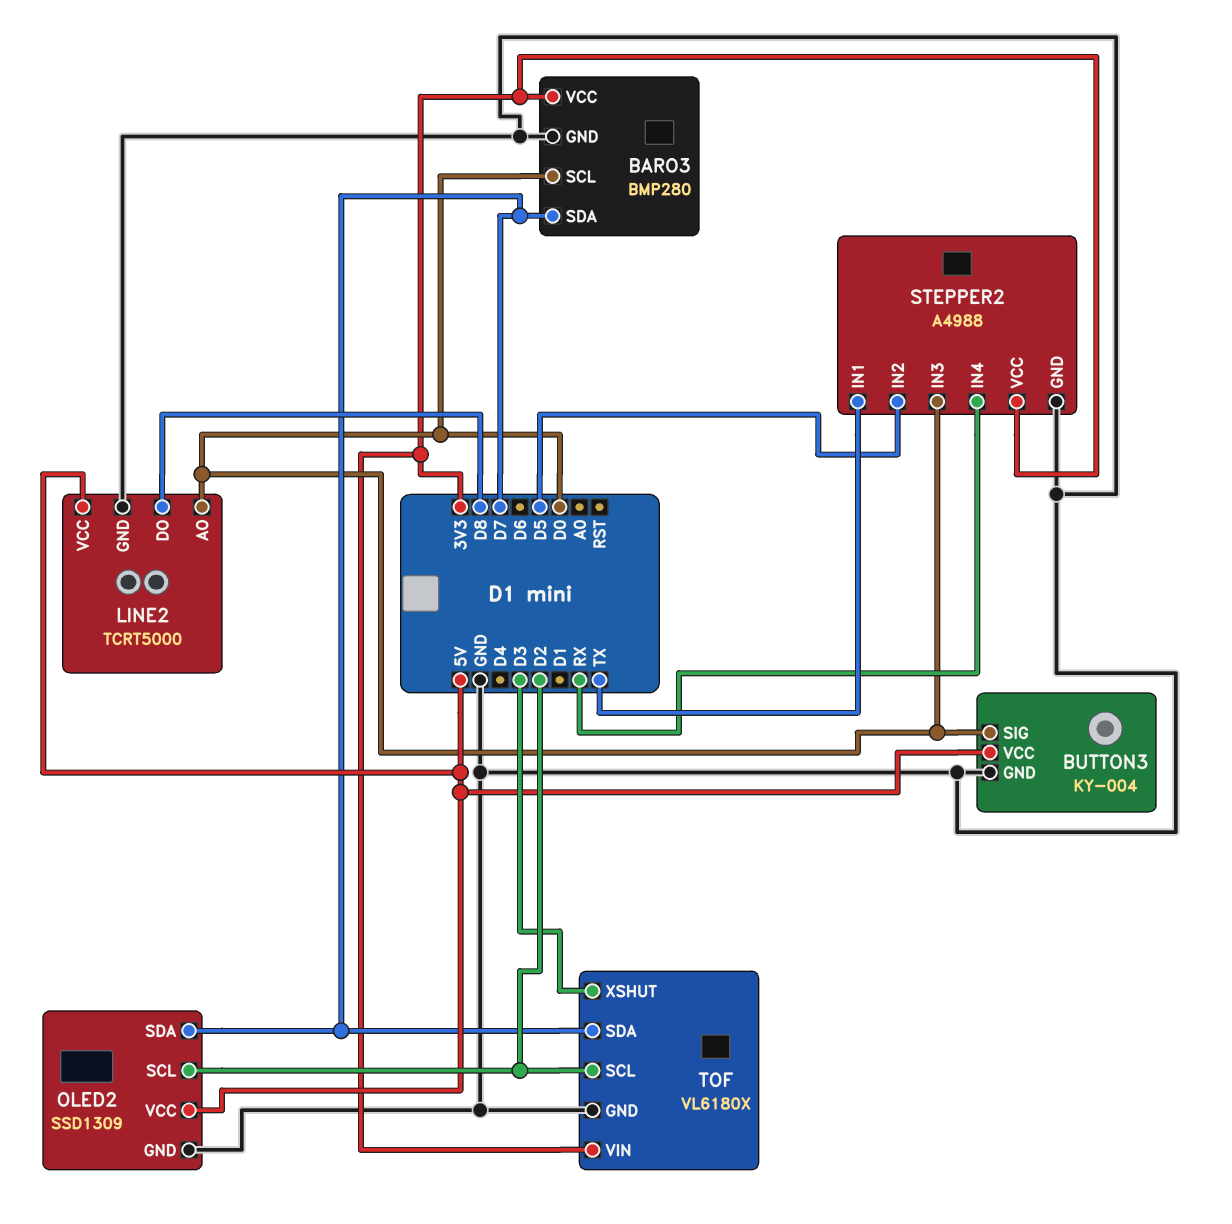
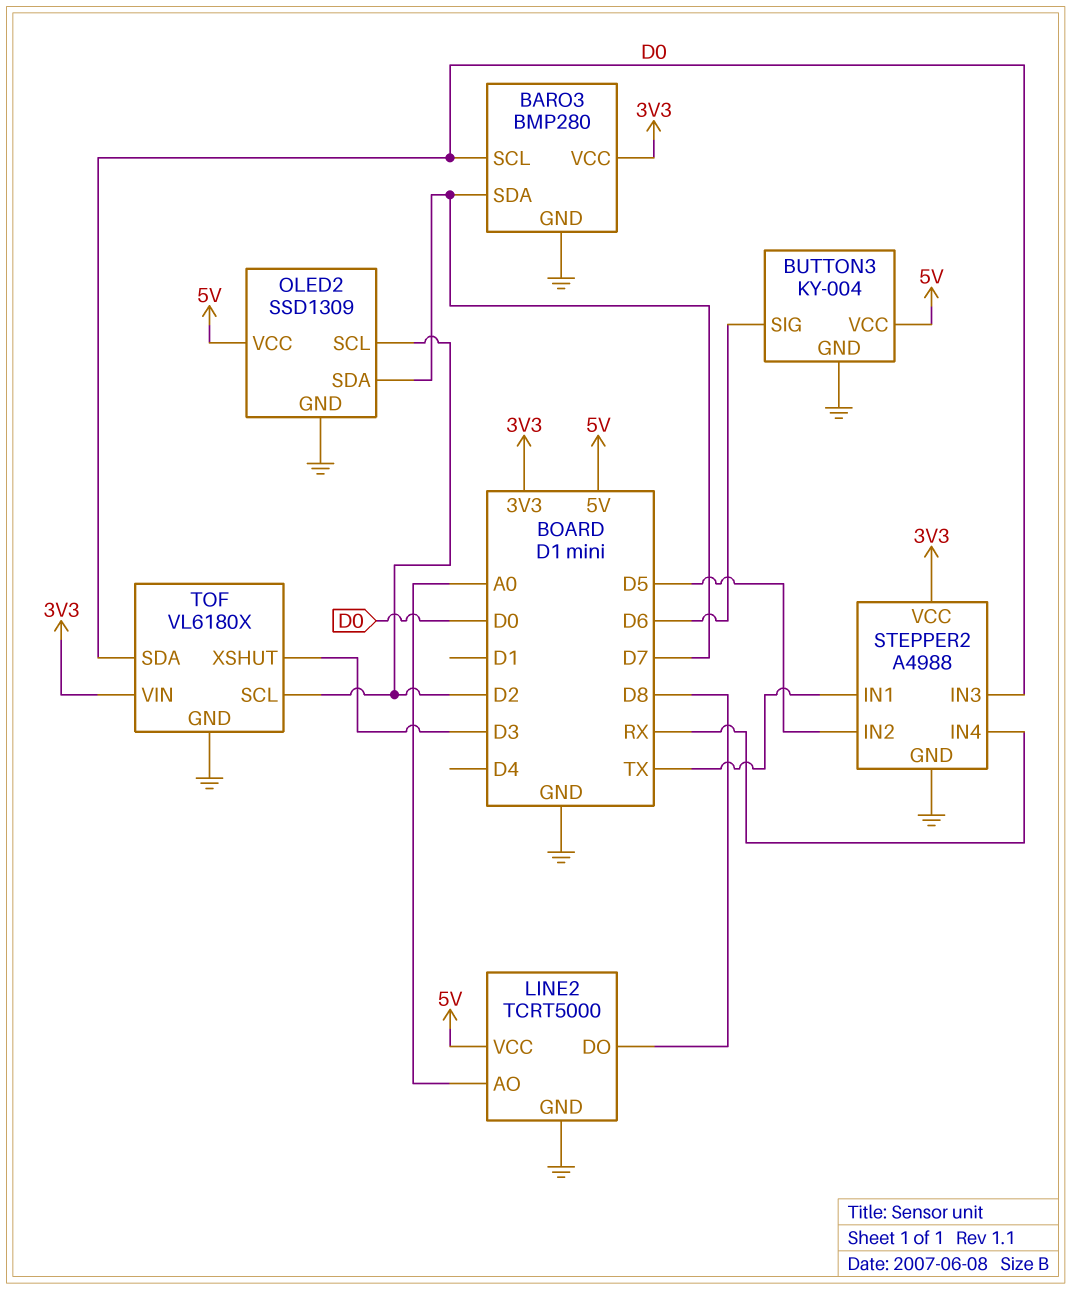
BUTTON3 pin SIG: D0 -> D6
LINE2 pin AO: D0 -> A0
TOF pin SDA: D7 -> D0

